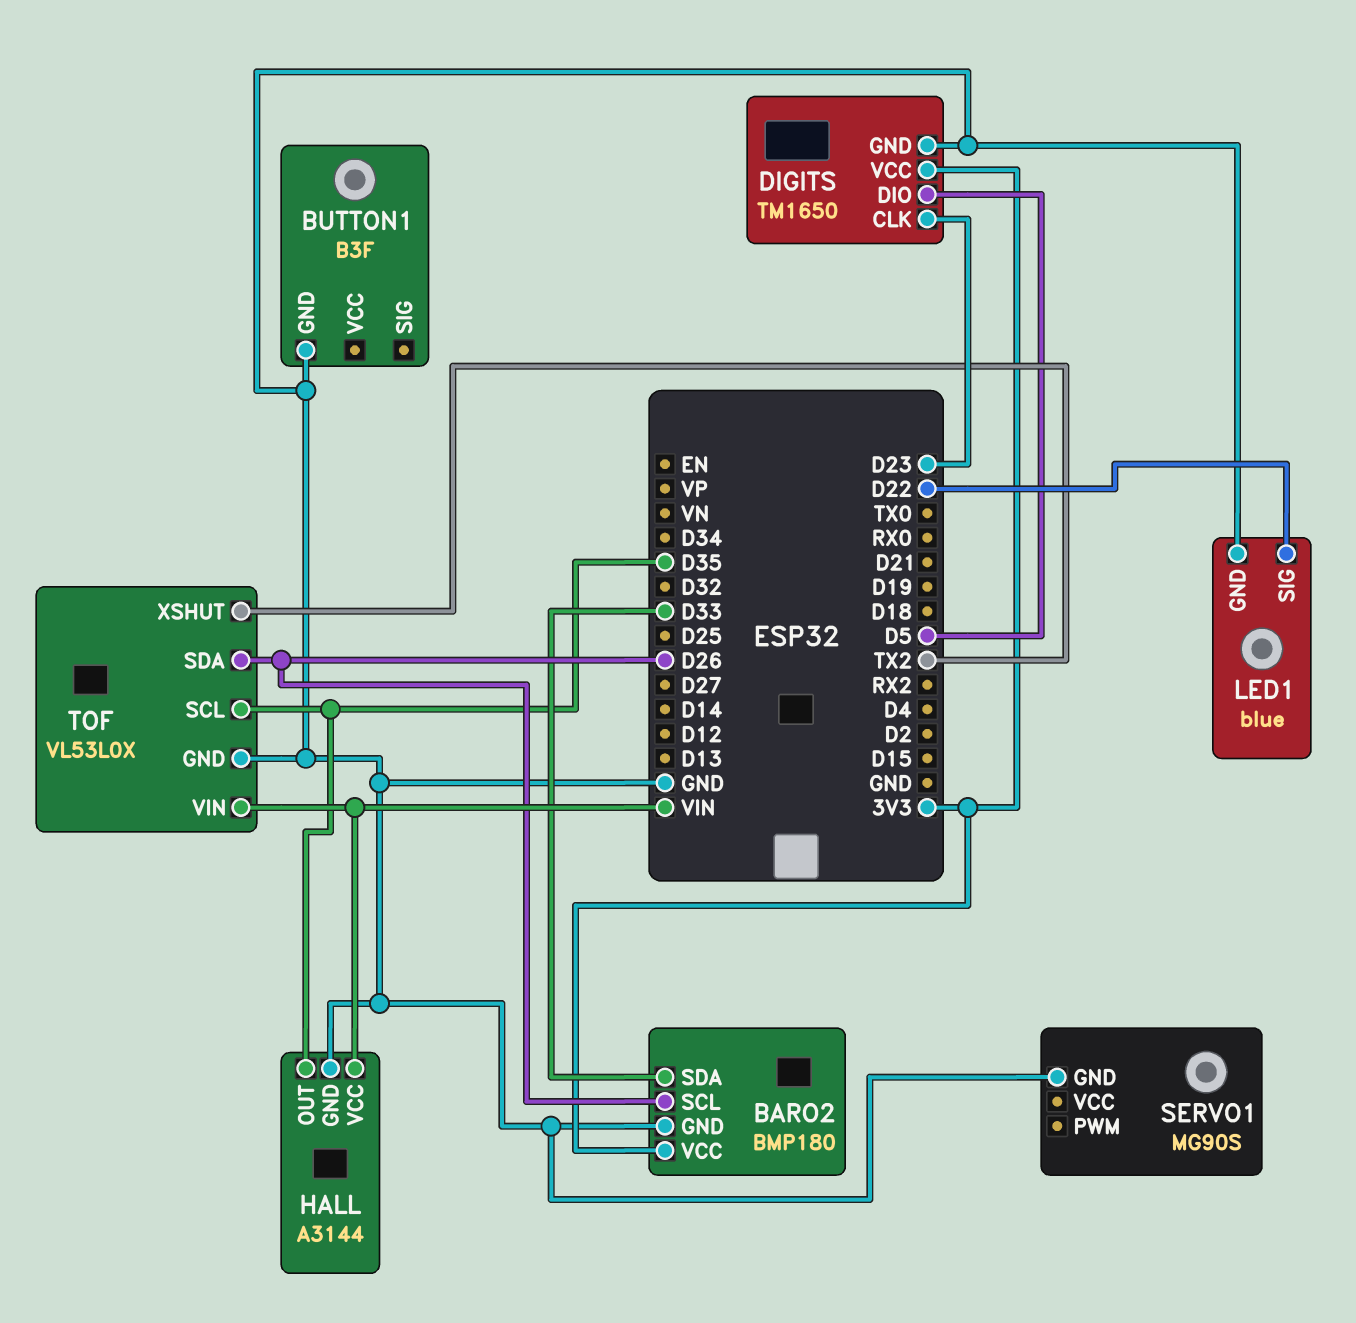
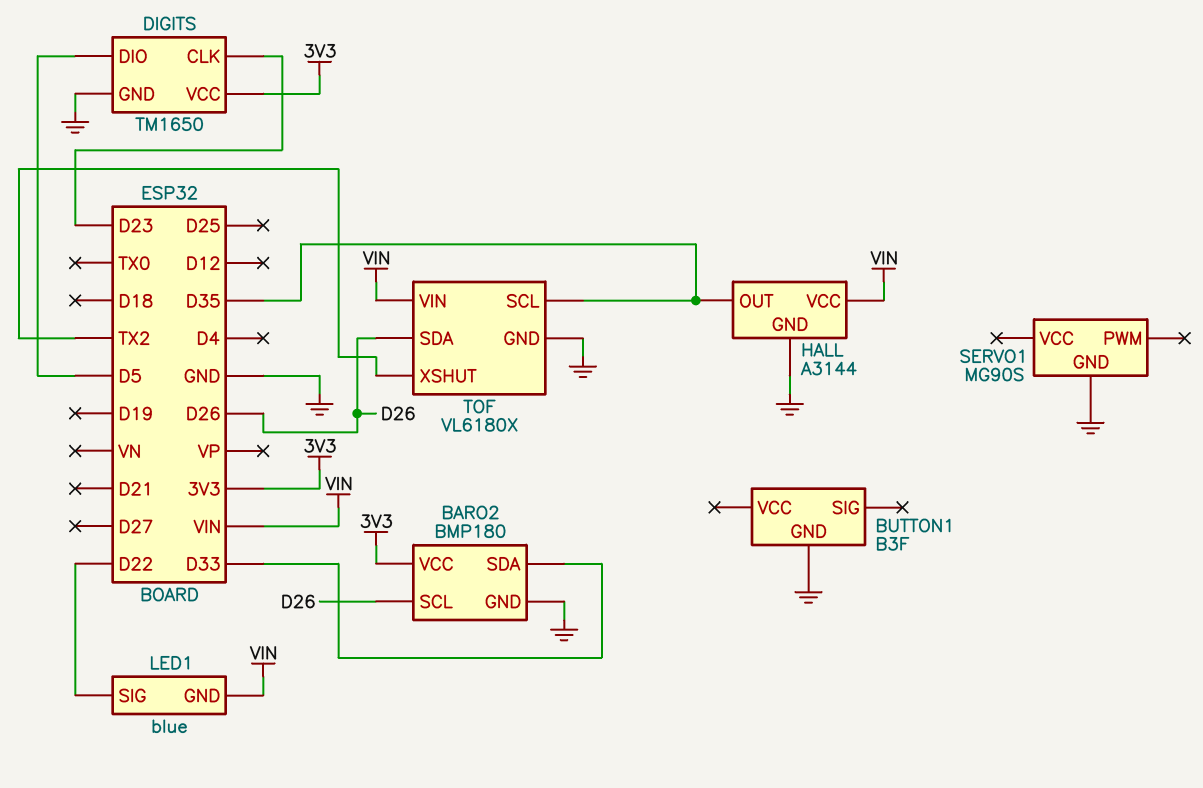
LED1 pin GND: GND -> VIN
TOF: VL53L0X -> VL6180X

